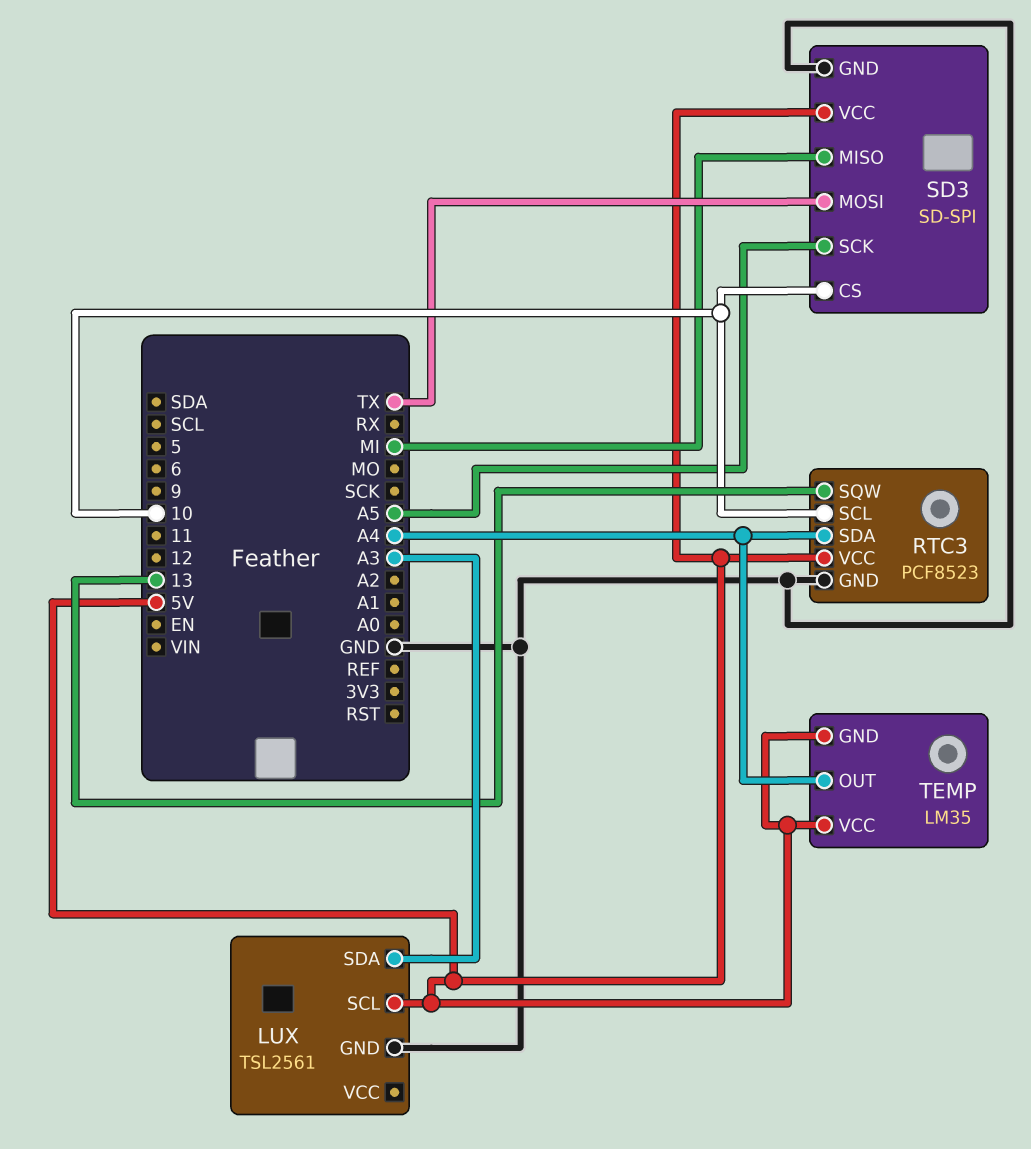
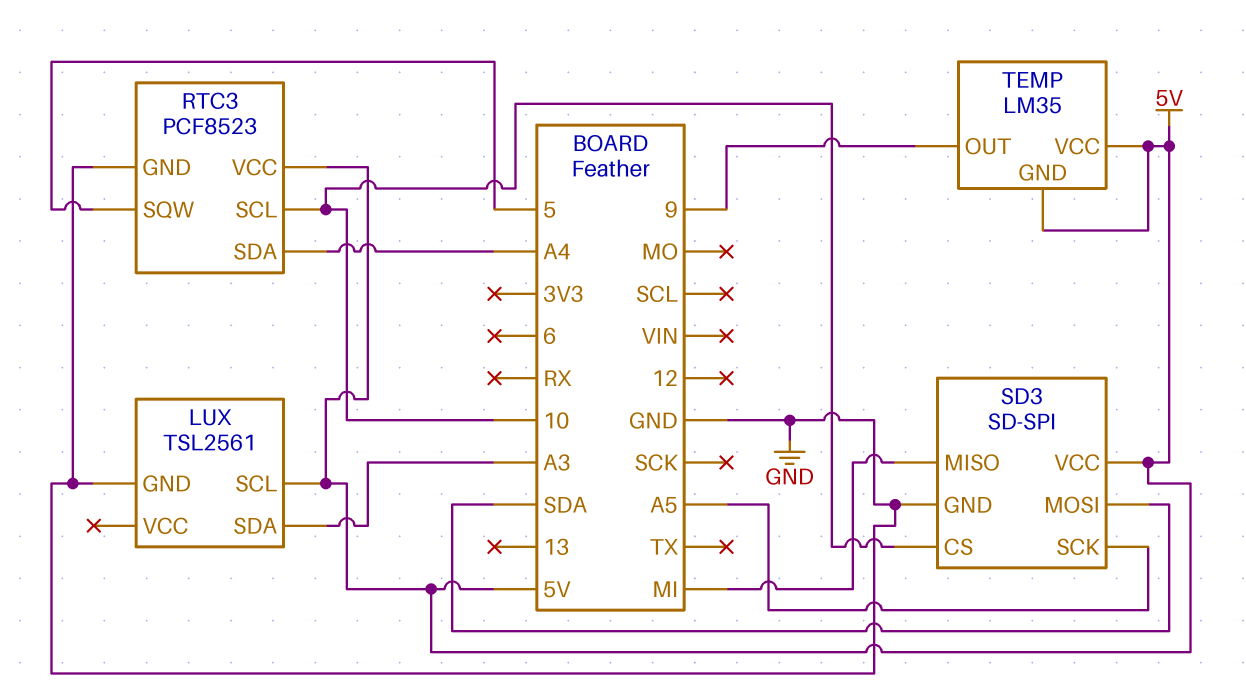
RTC3 pin SQW: 13 -> 5
SD3 pin MOSI: TX -> SDA
TEMP pin OUT: A4 -> 9

